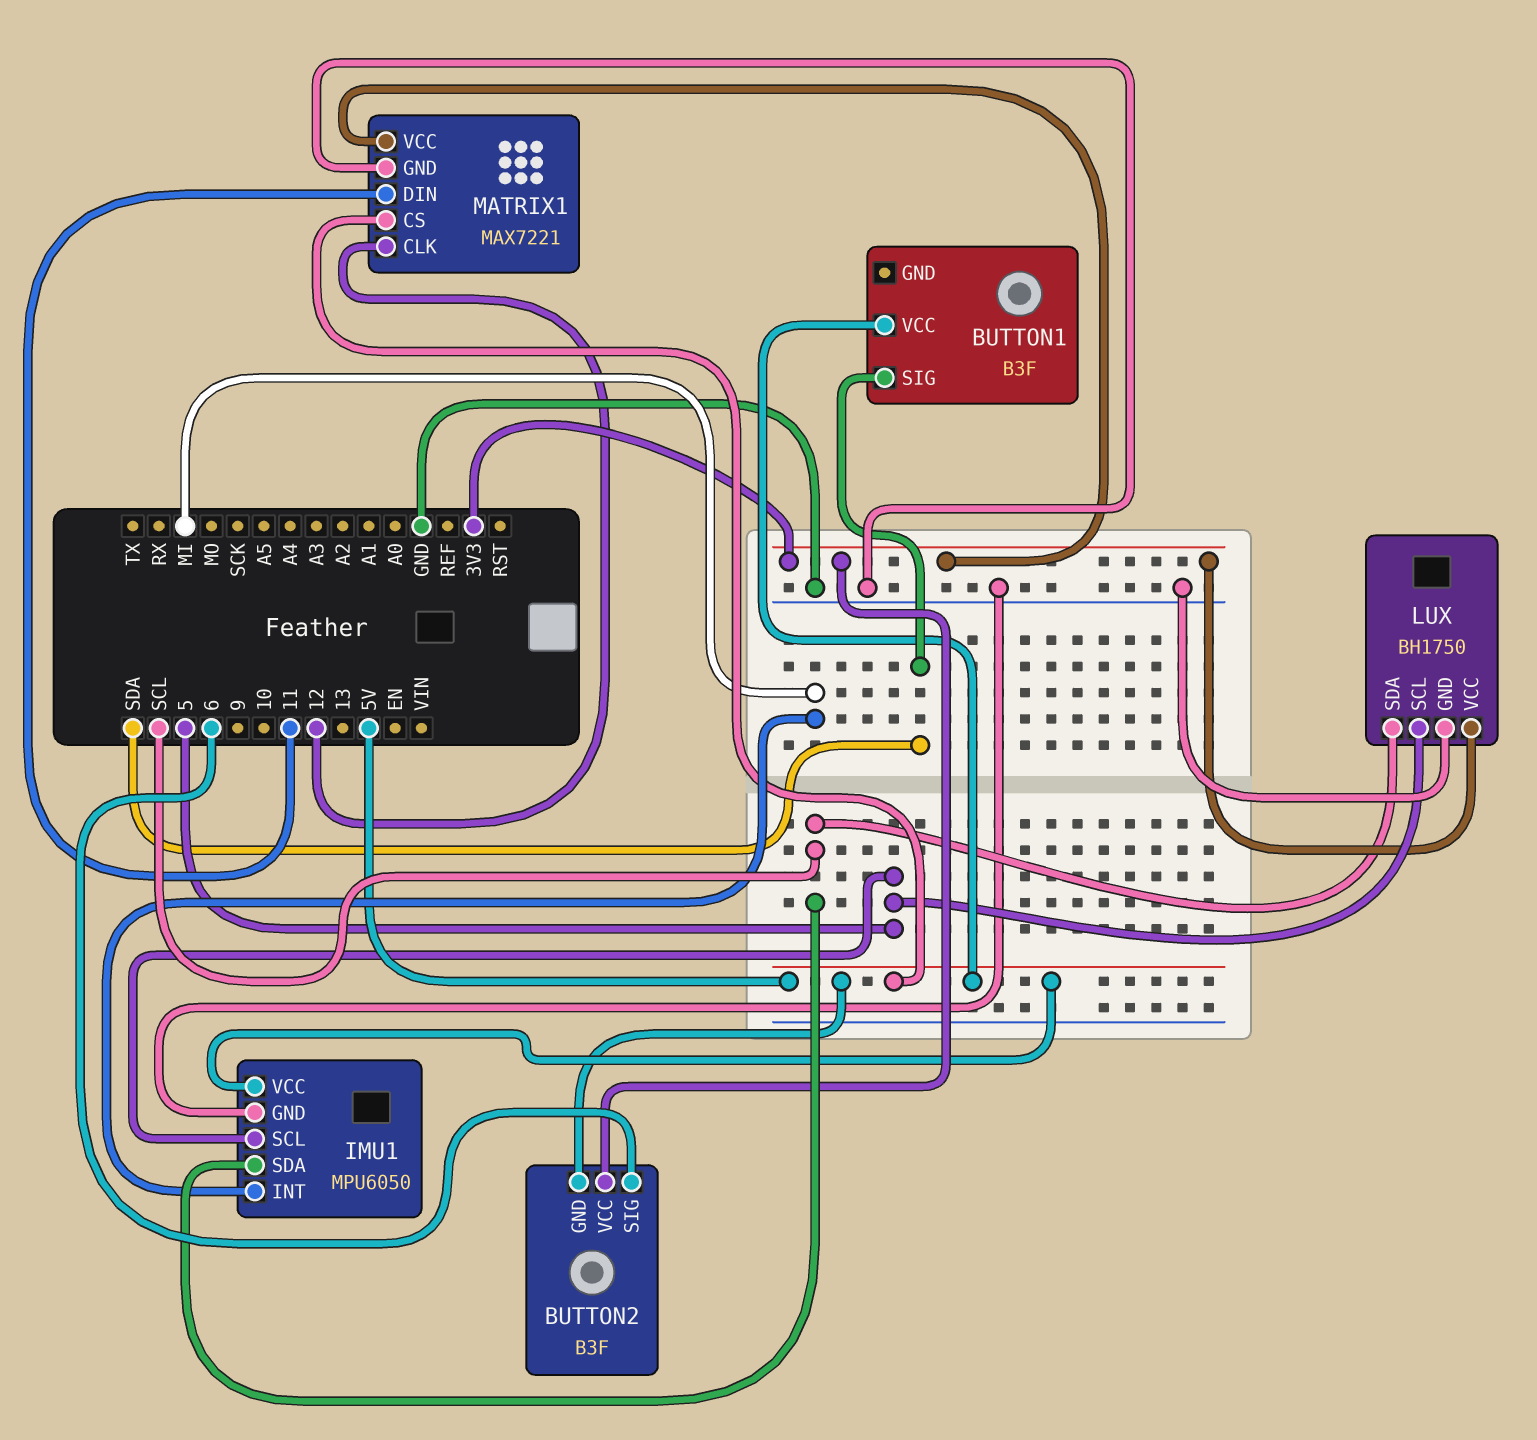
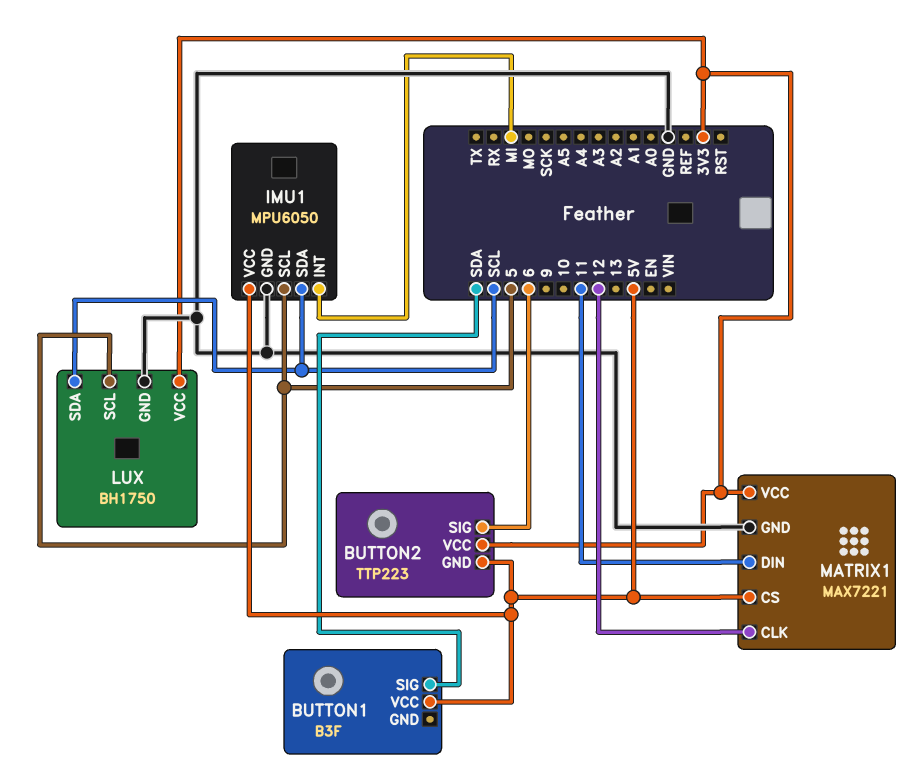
BUTTON2: B3F -> TTP223

